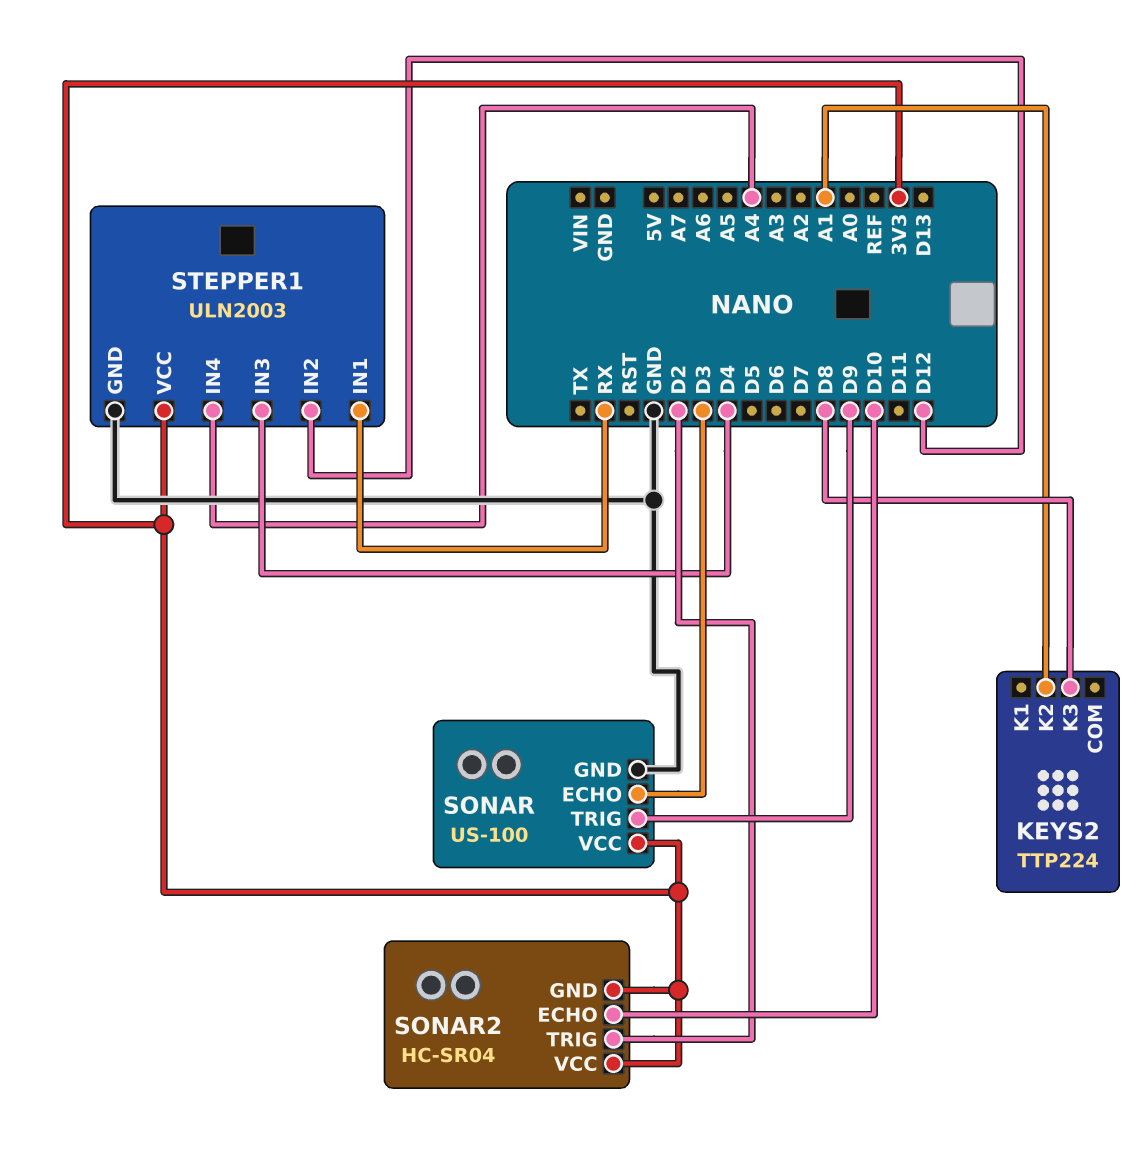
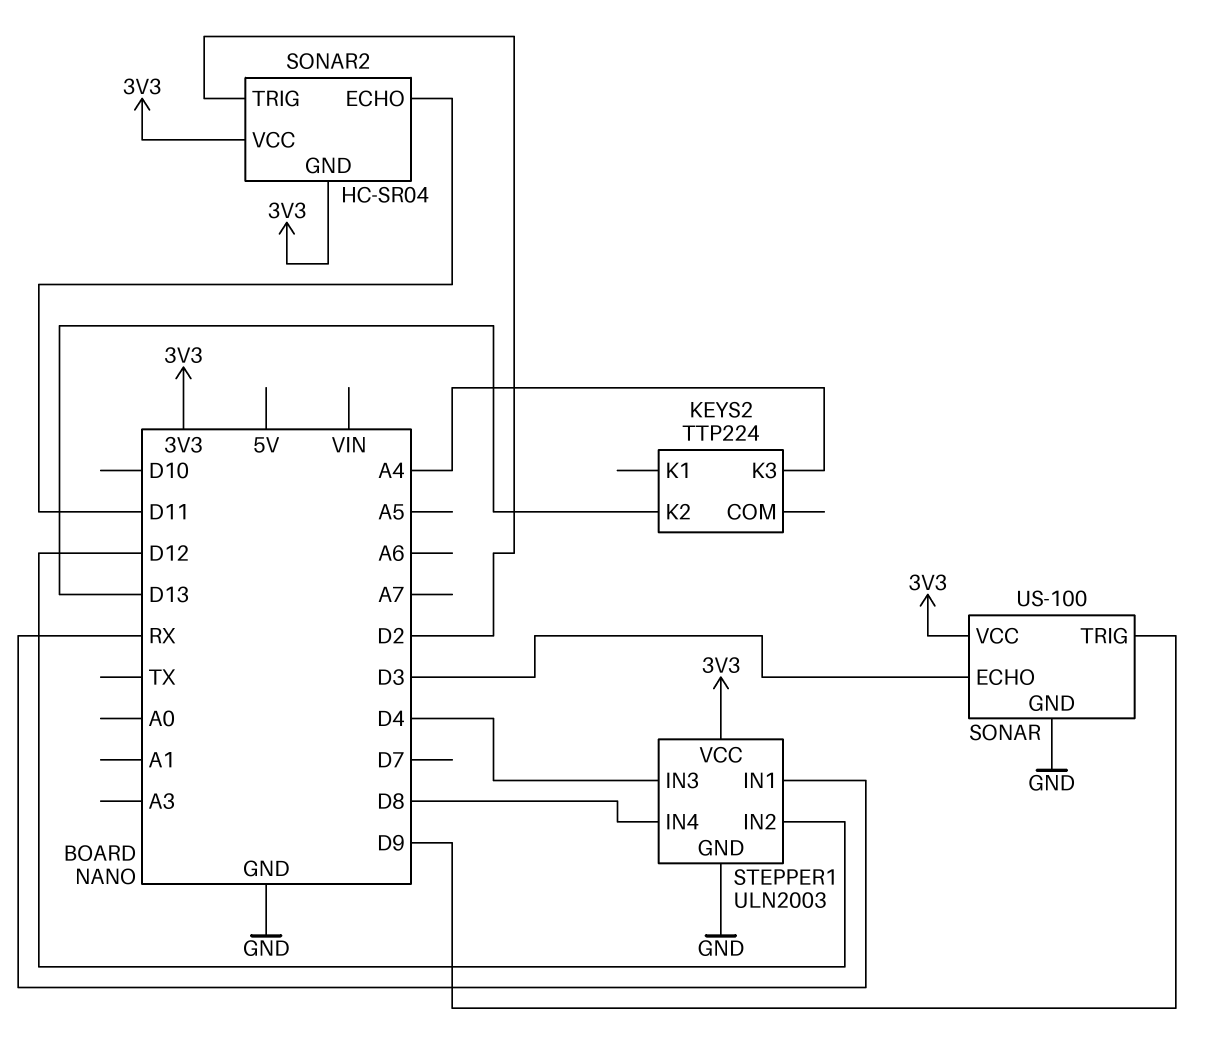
KEYS2 pin K2: A1 -> D13
KEYS2 pin K3: D8 -> A4
SONAR2 pin ECHO: D10 -> D11
STEPPER1 pin IN4: A4 -> D8

